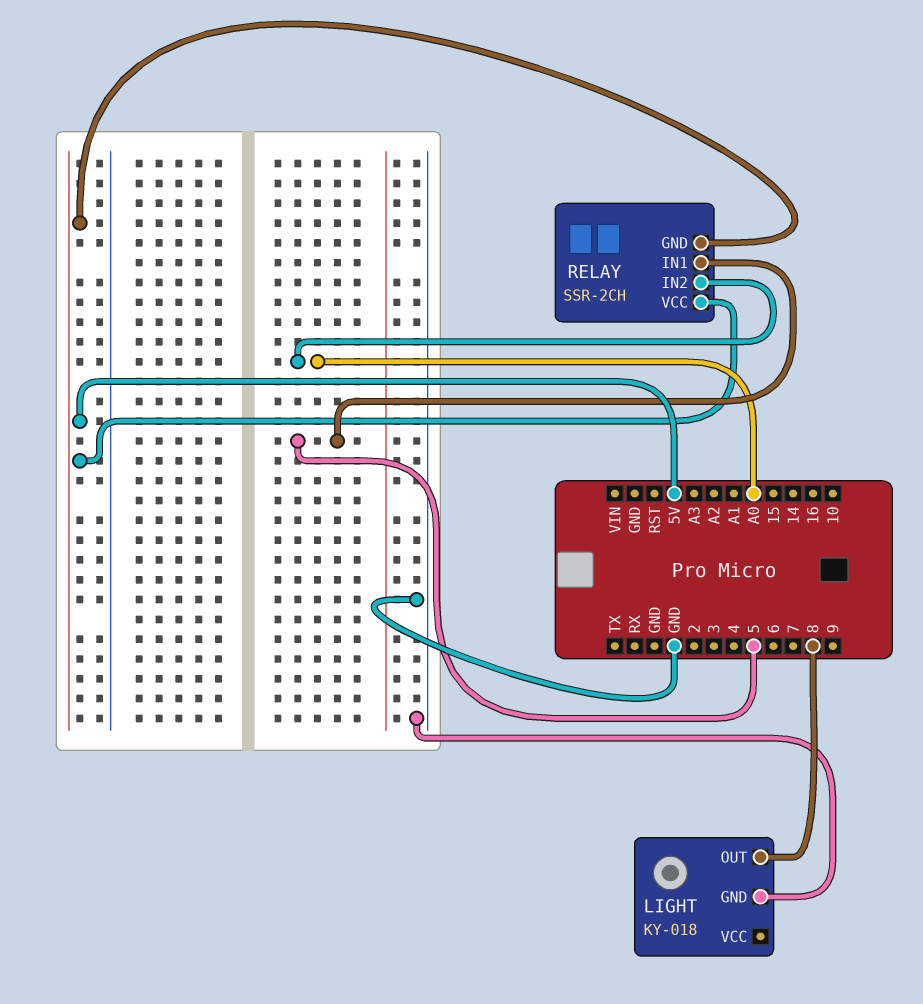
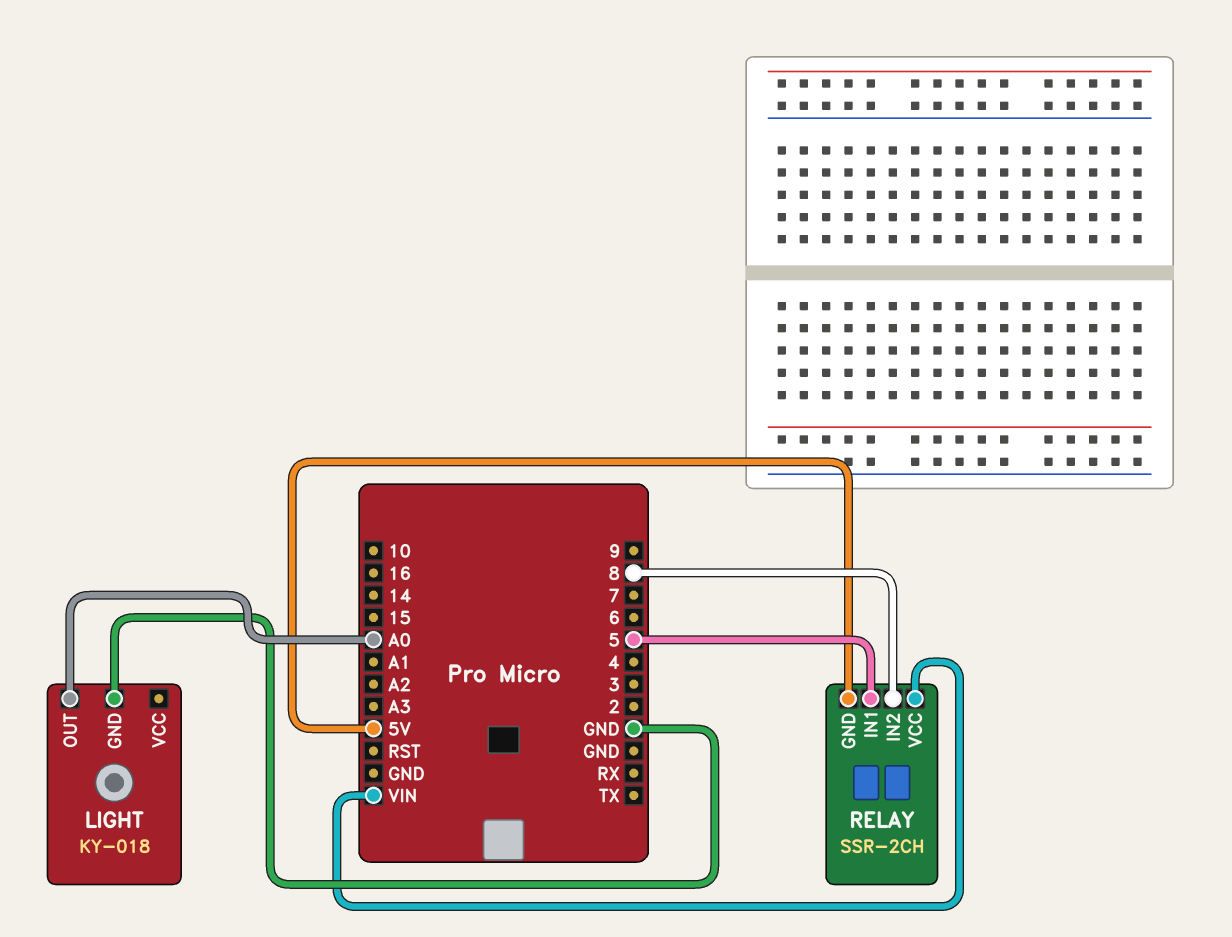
LIGHT pin OUT: 8 -> A0
RELAY pin IN2: A0 -> 8
RELAY pin VCC: 5V -> VIN

